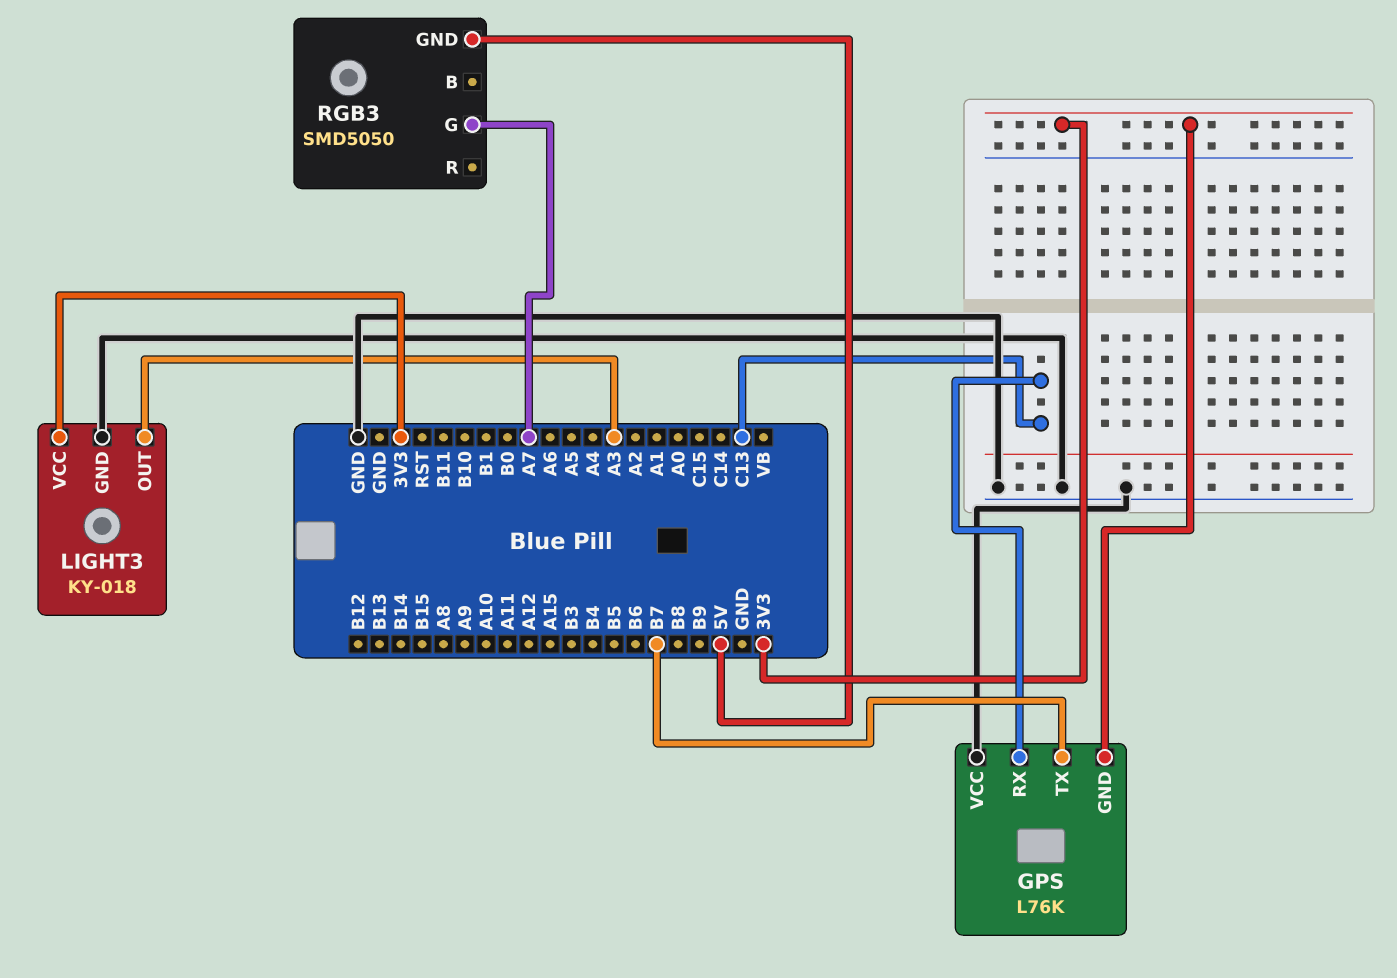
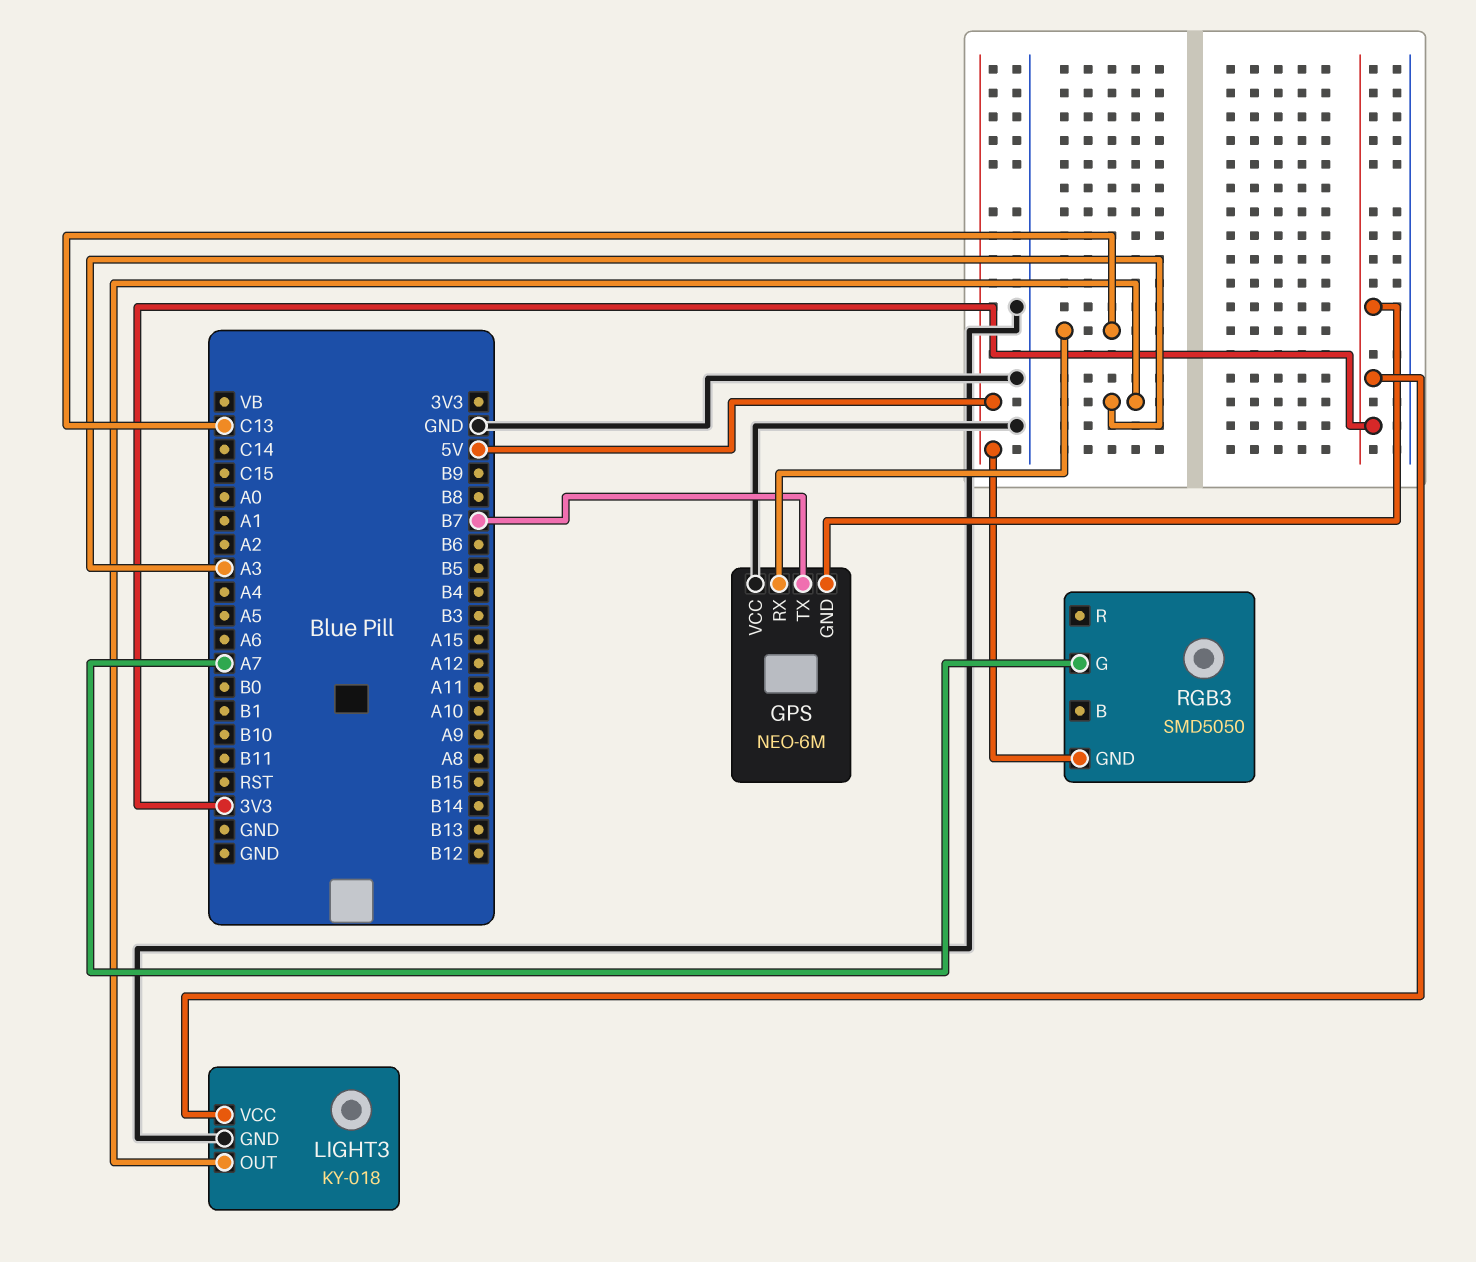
GPS: L76K -> NEO-6M

